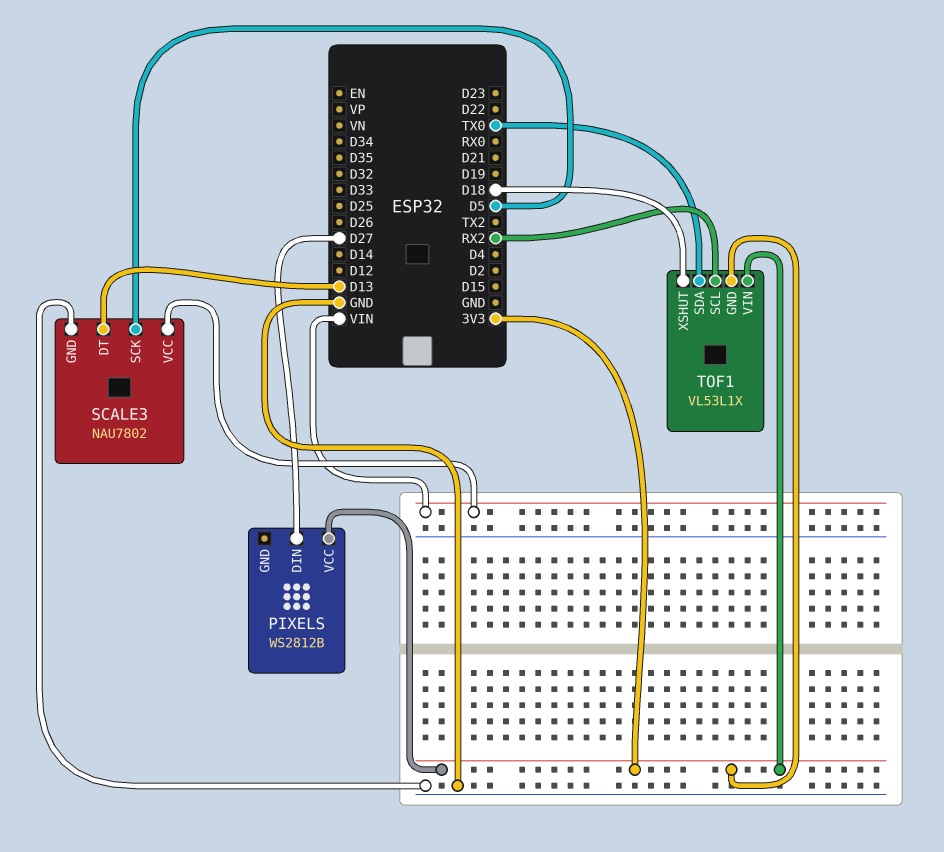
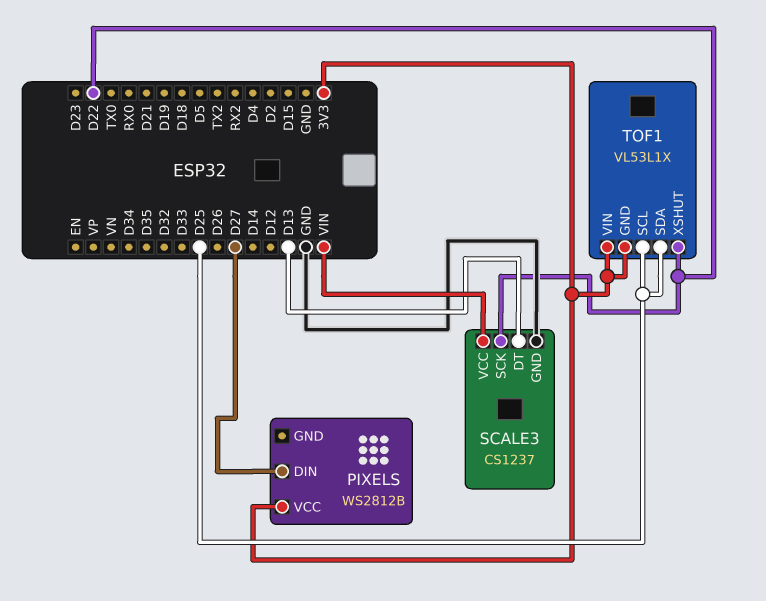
SCALE3: NAU7802 -> CS1237
SCALE3 pin SCK: D5 -> D22
TOF1 pin SCL: RX2 -> D25
TOF1 pin SDA: TX0 -> D25
TOF1 pin XSHUT: D18 -> D22

